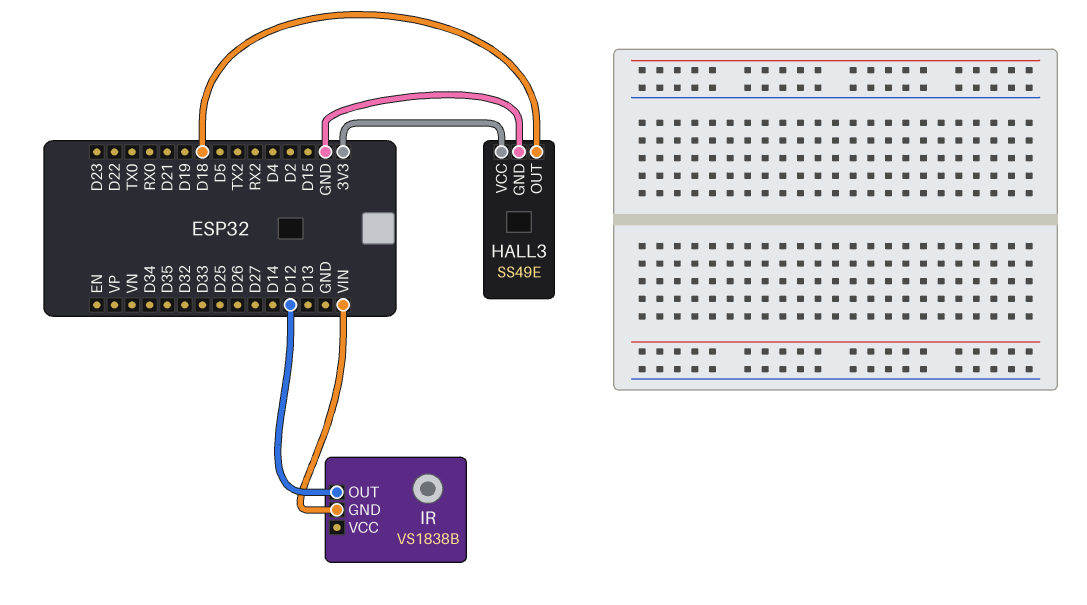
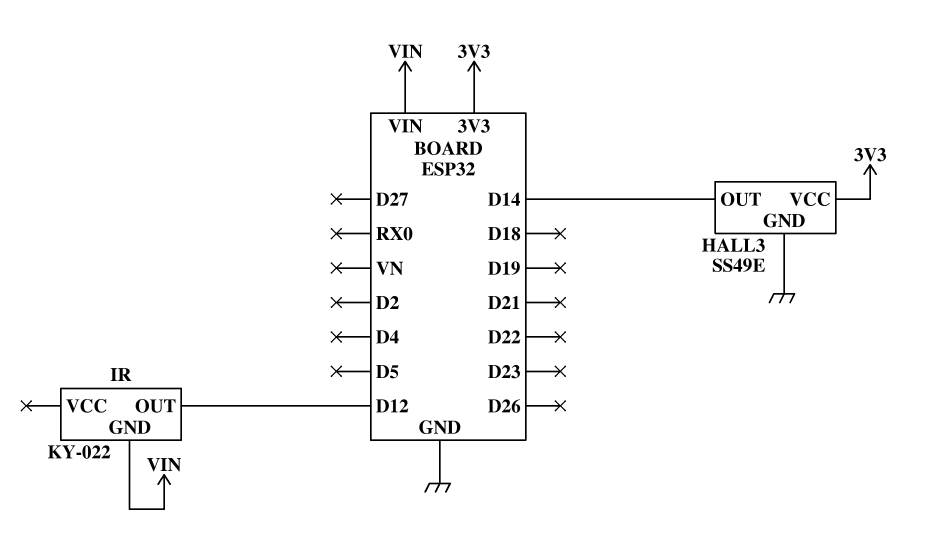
HALL3 pin OUT: D18 -> D14
IR: VS1838B -> KY-022

